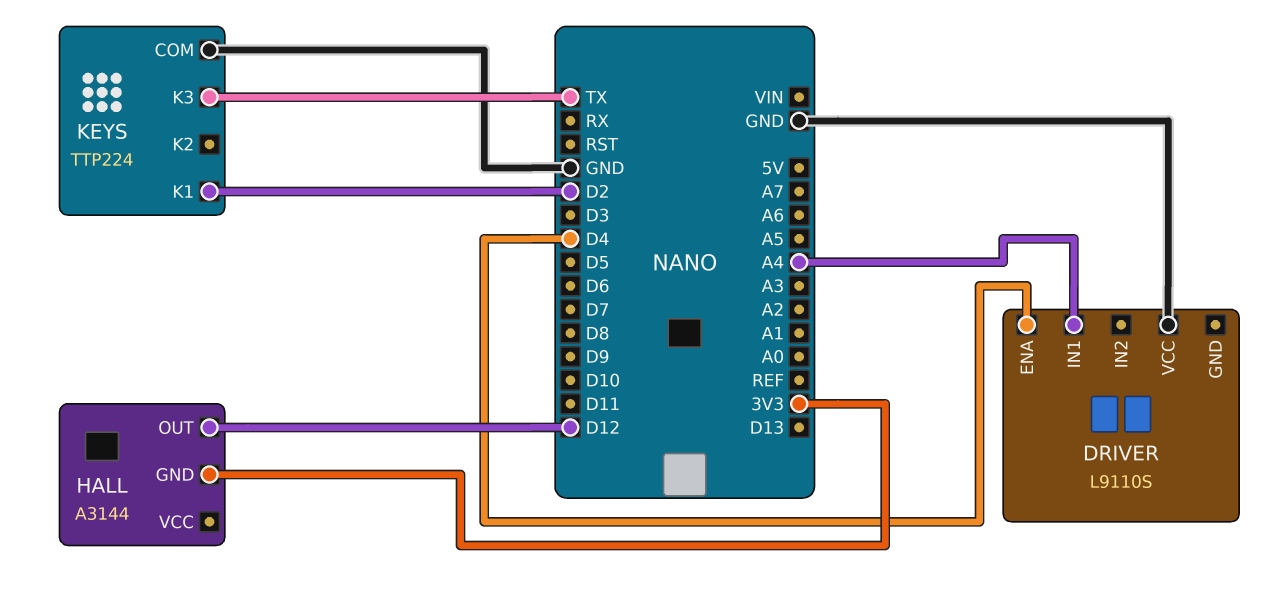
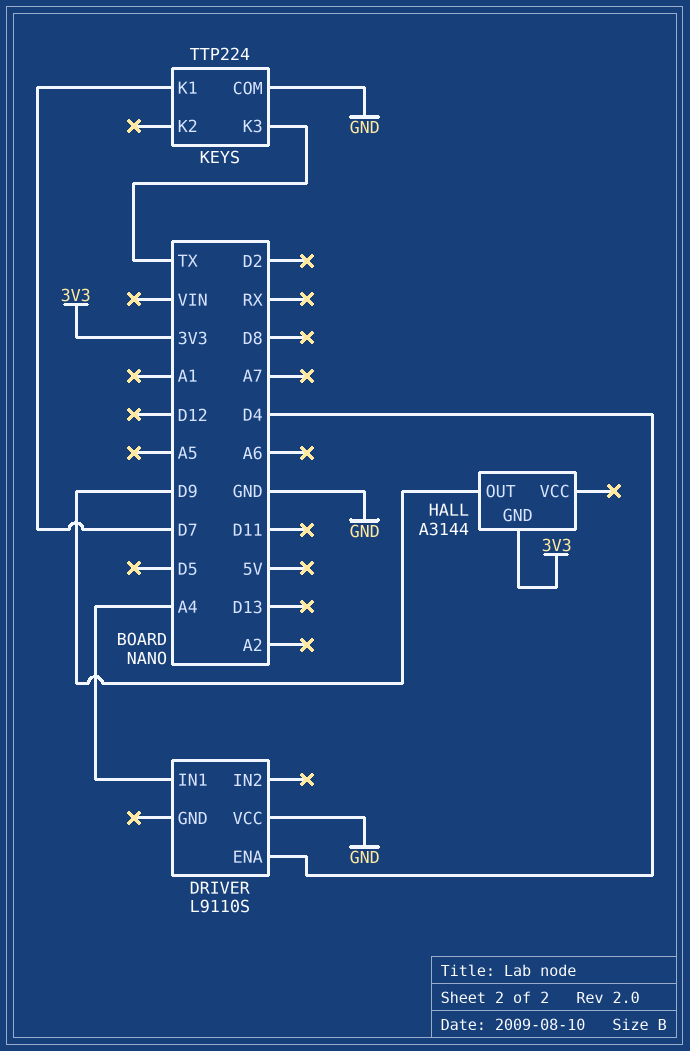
HALL pin OUT: D12 -> D9
KEYS pin K1: D2 -> D7

